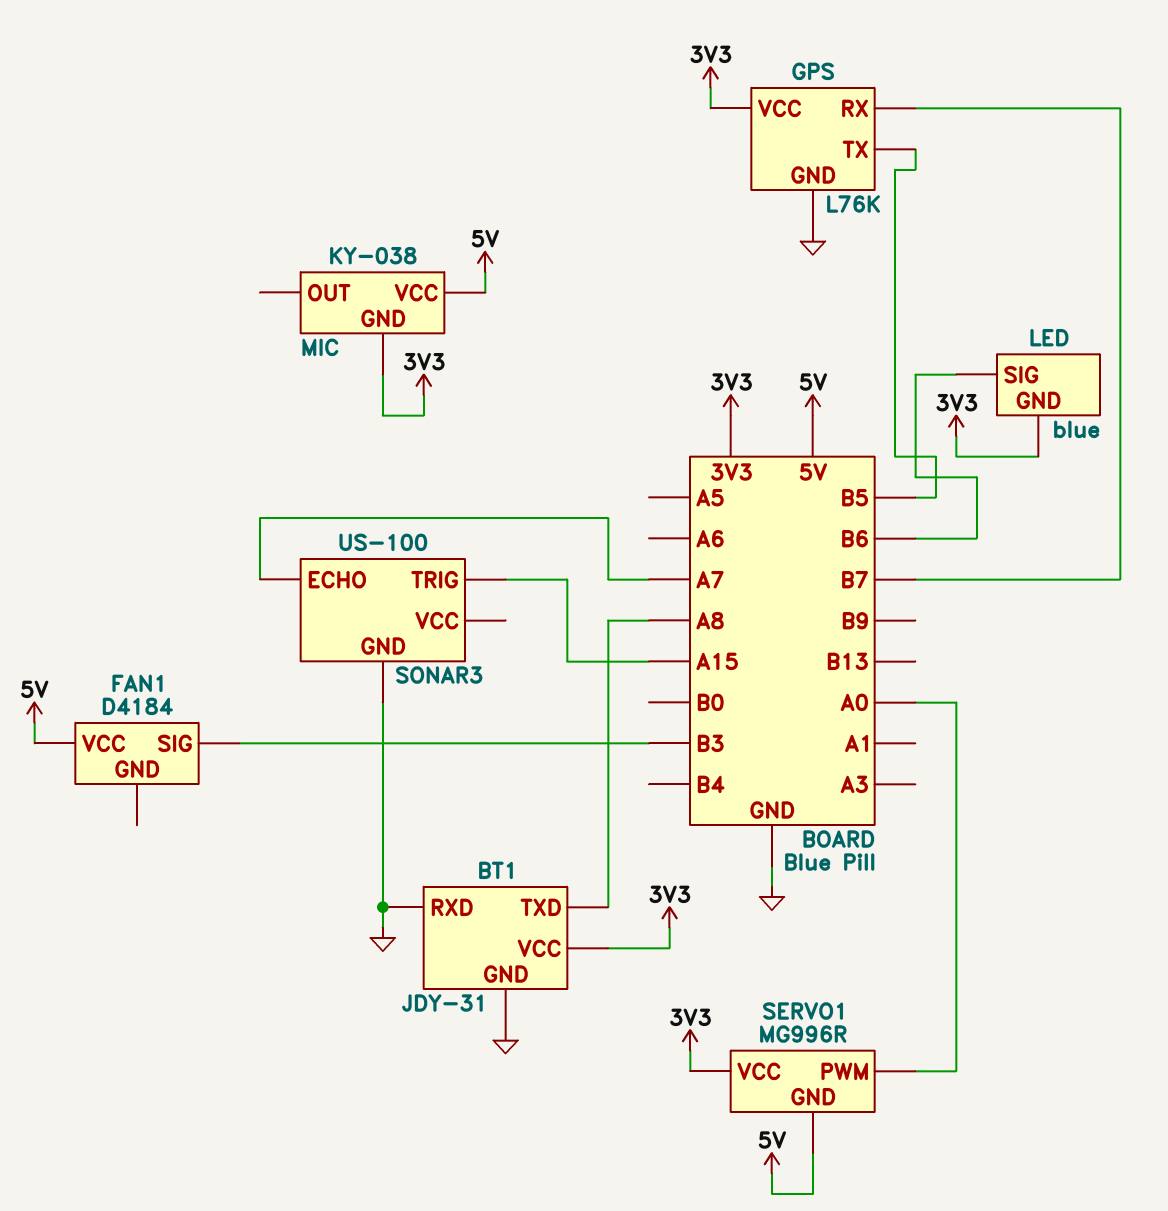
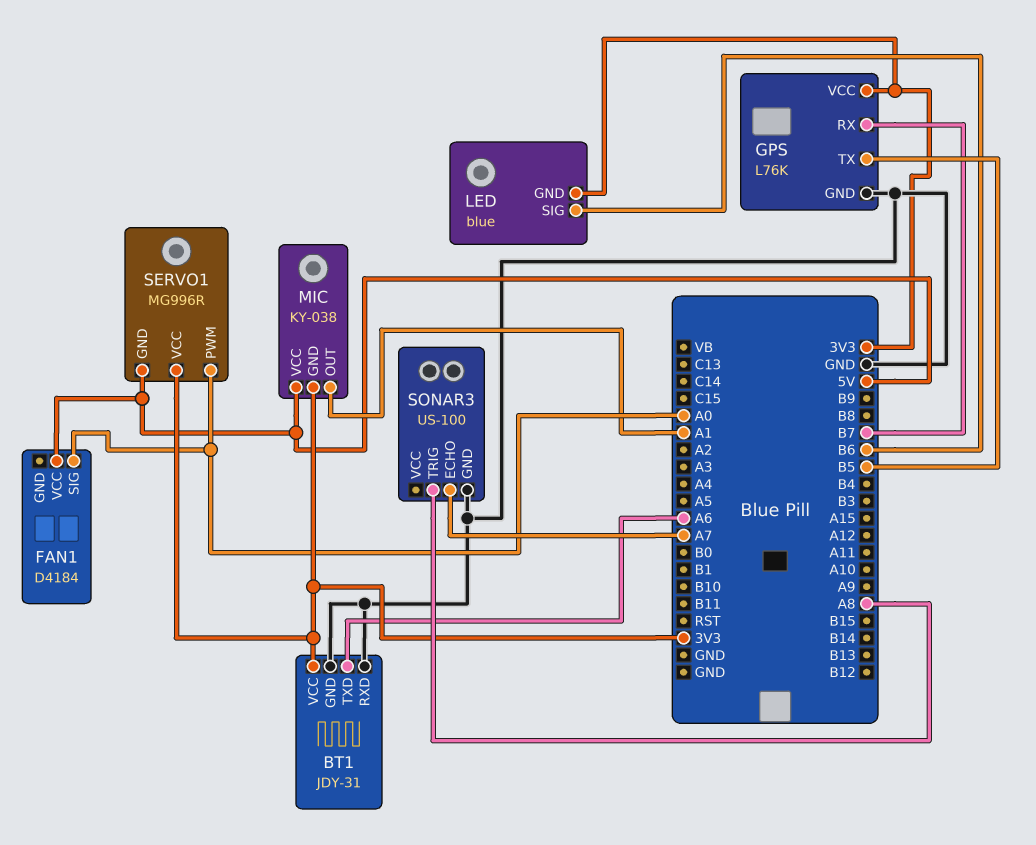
BT1 pin TXD: A8 -> A6
FAN1 pin SIG: B3 -> A0
MIC pin OUT: none -> A1
SONAR3 pin TRIG: A15 -> A8

